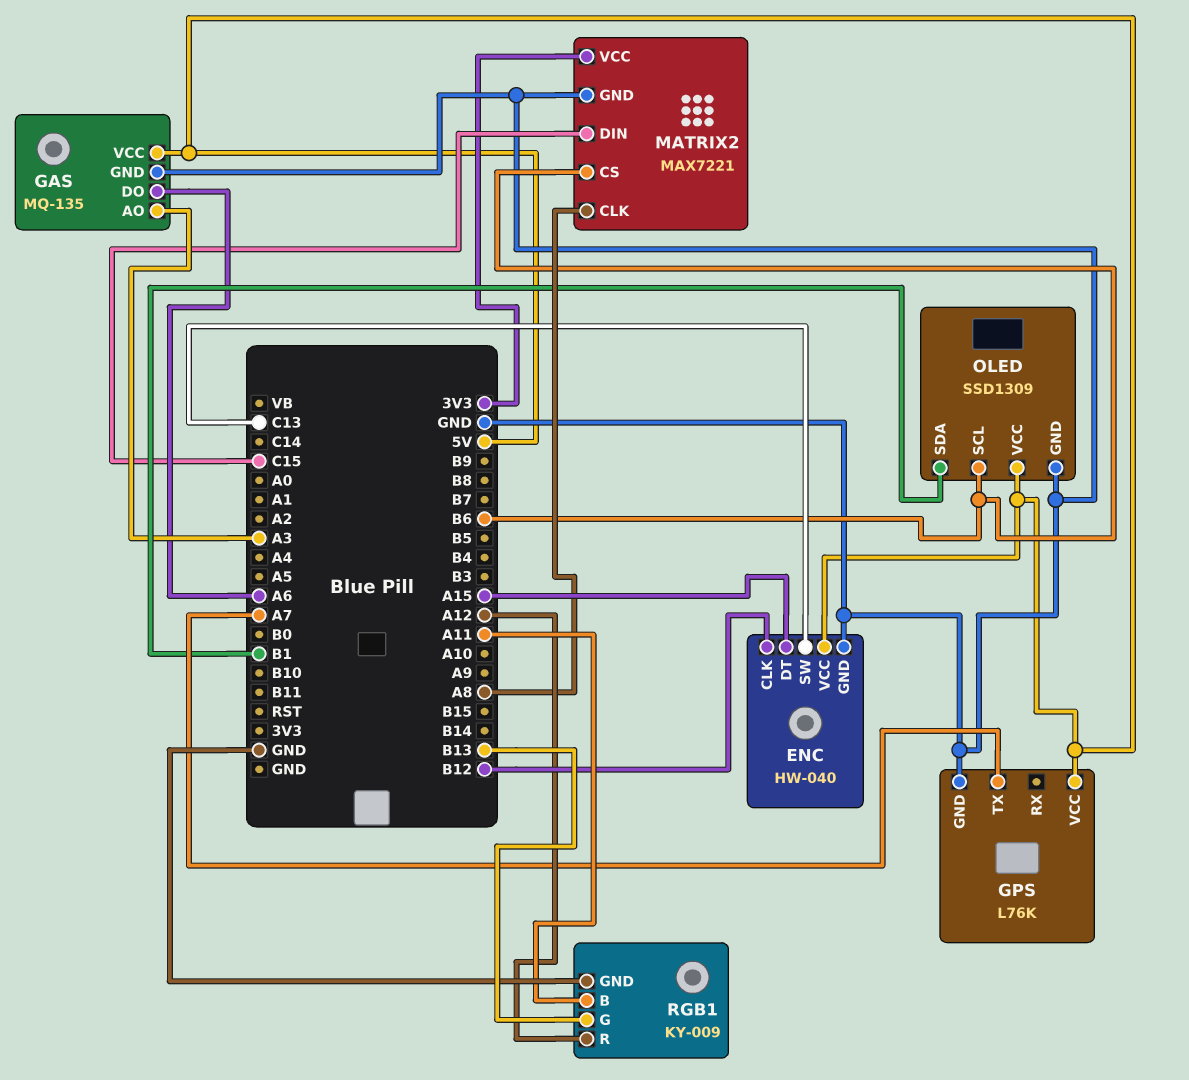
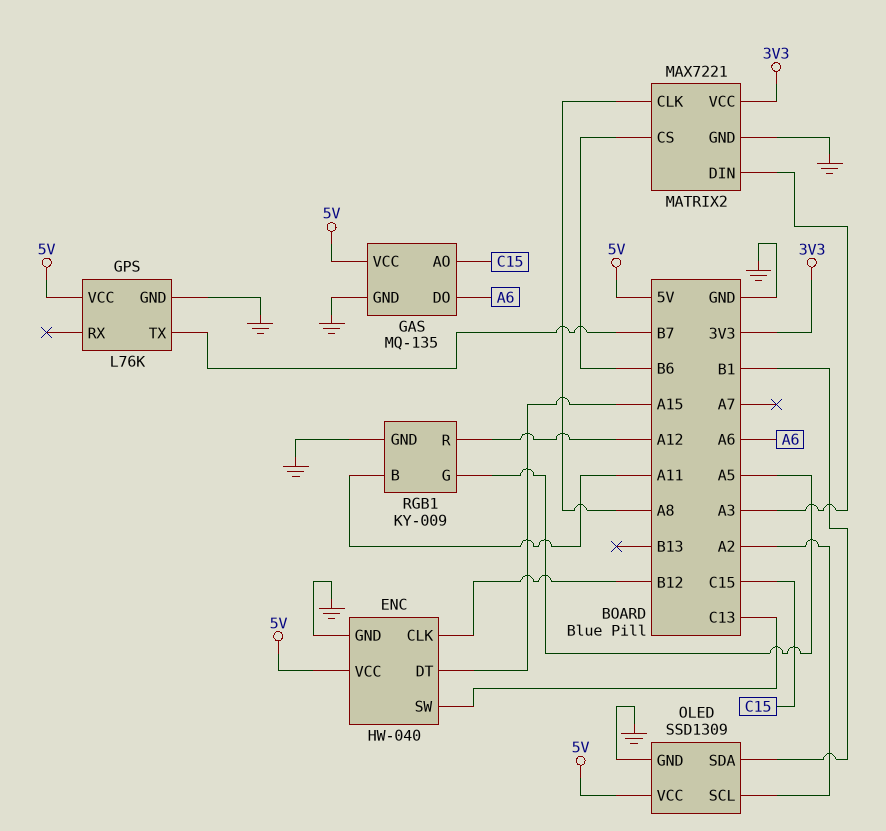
GAS pin AO: A3 -> C15
GPS pin TX: A7 -> B7
MATRIX2 pin DIN: C15 -> A3
OLED pin SCL: B6 -> A2
RGB1 pin G: B13 -> A5

